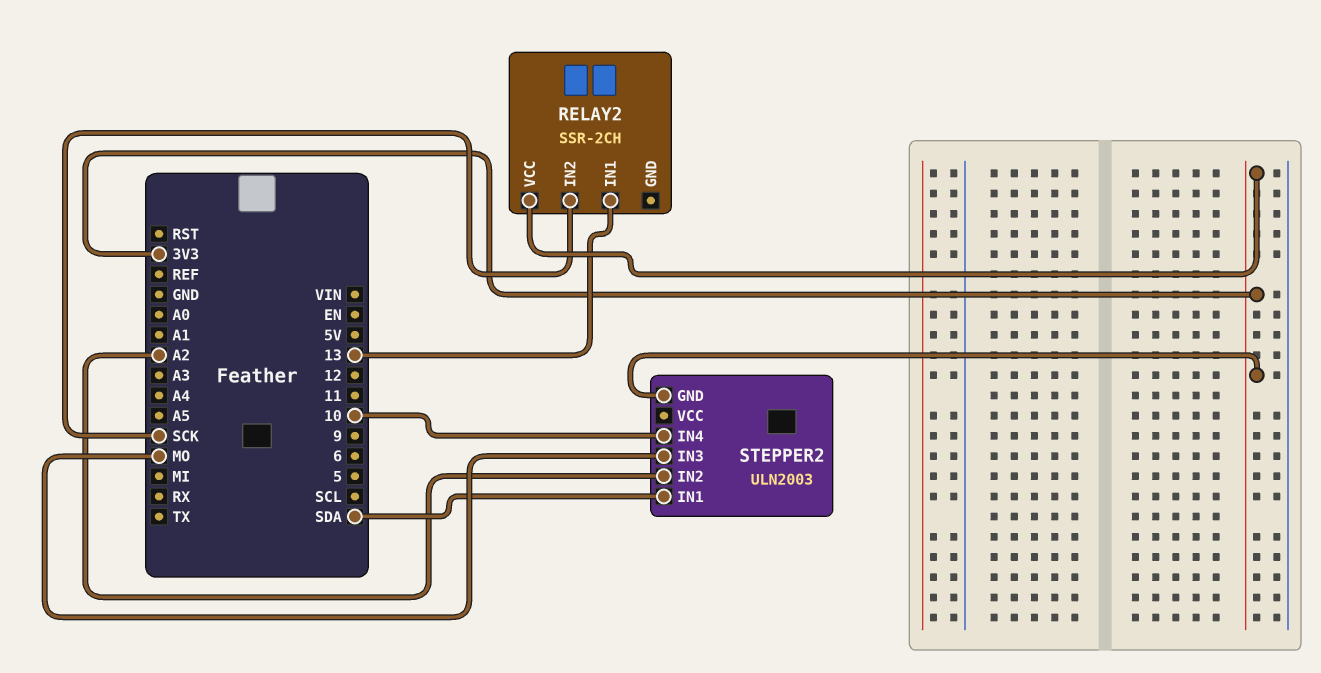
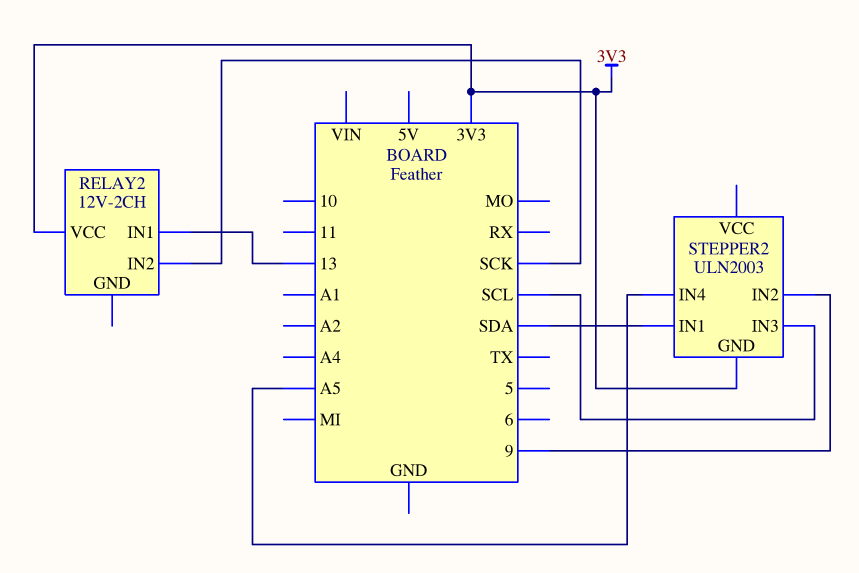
RELAY2: SSR-2CH -> 12V-2CH
STEPPER2 pin IN2: A2 -> 9
STEPPER2 pin IN3: MO -> SCL
STEPPER2 pin IN4: 10 -> A5

